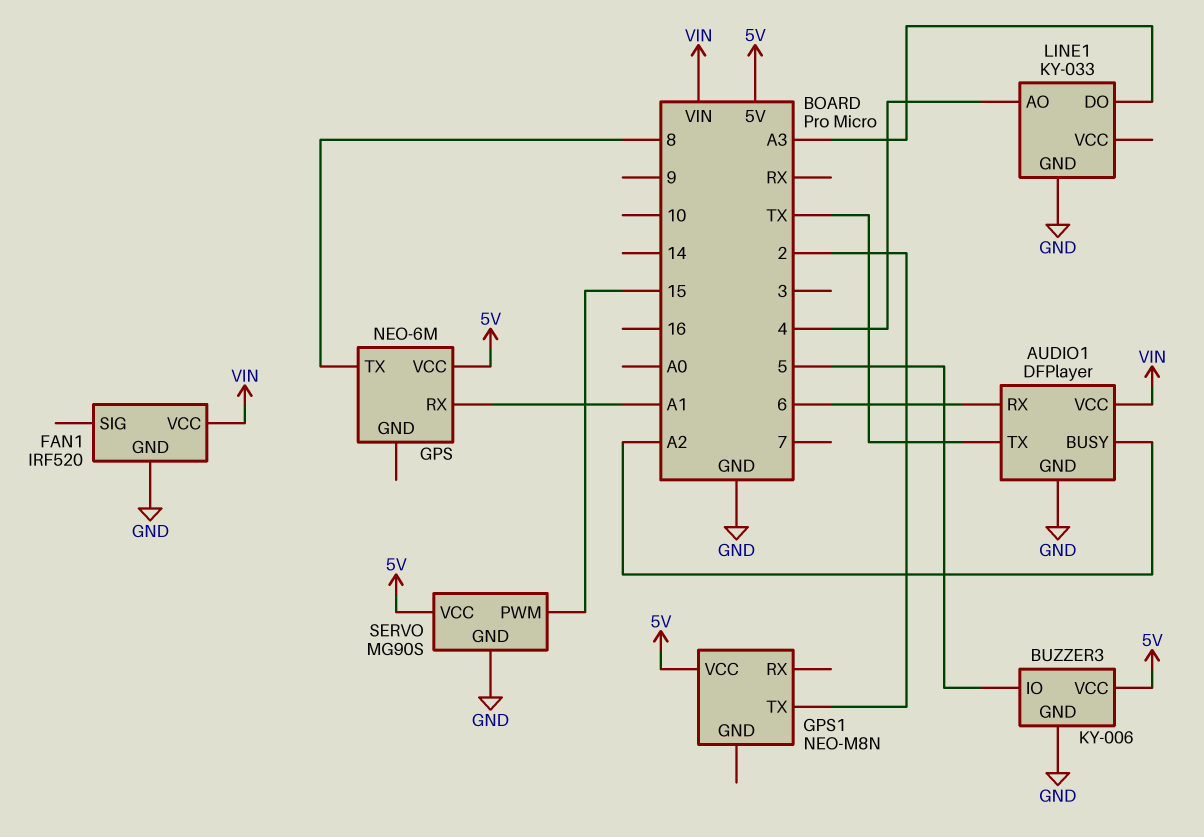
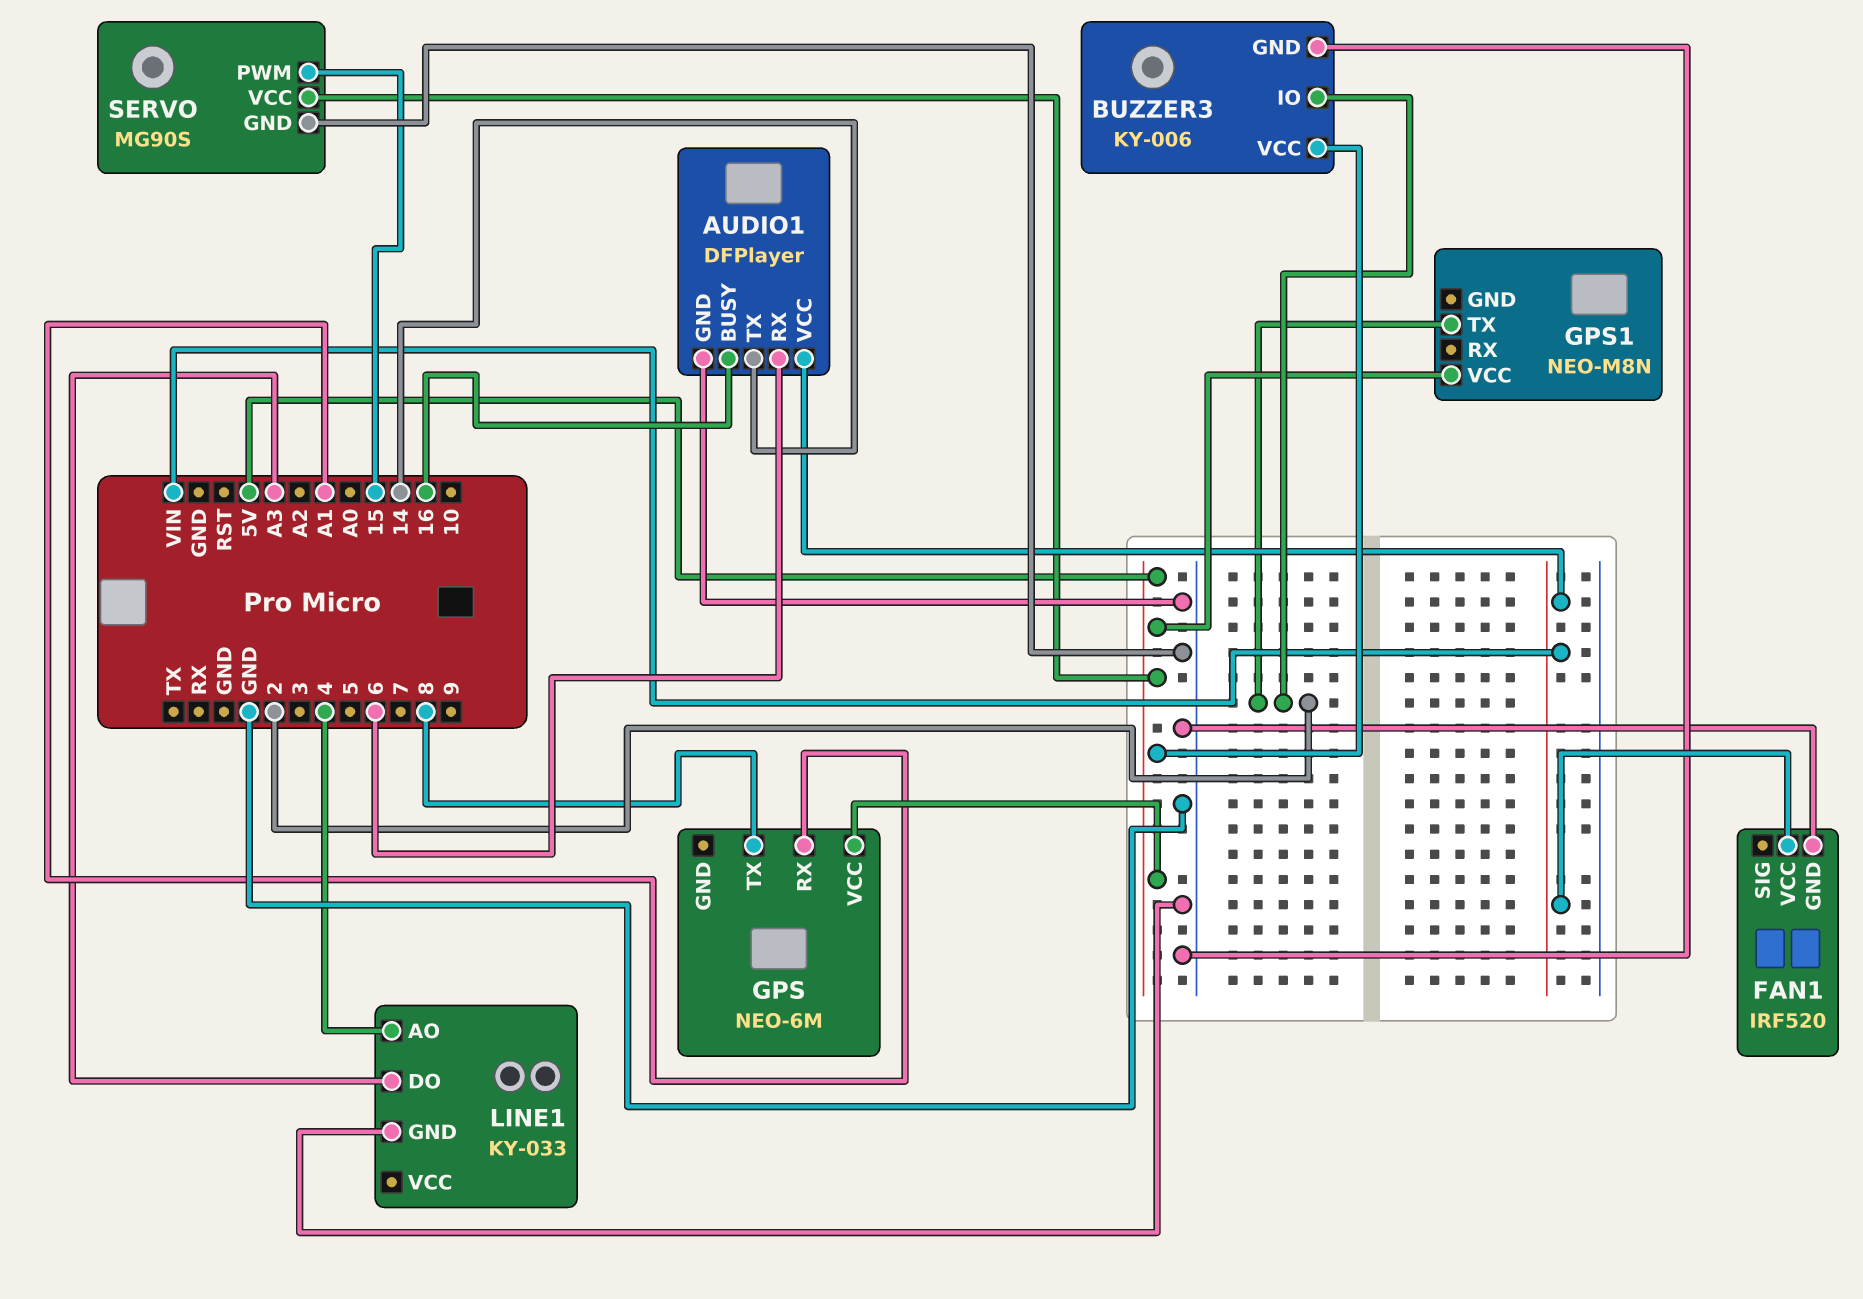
AUDIO1 pin BUSY: A2 -> 16
AUDIO1 pin TX: TX -> 14
BUZZER3 pin IO: 5 -> 2

